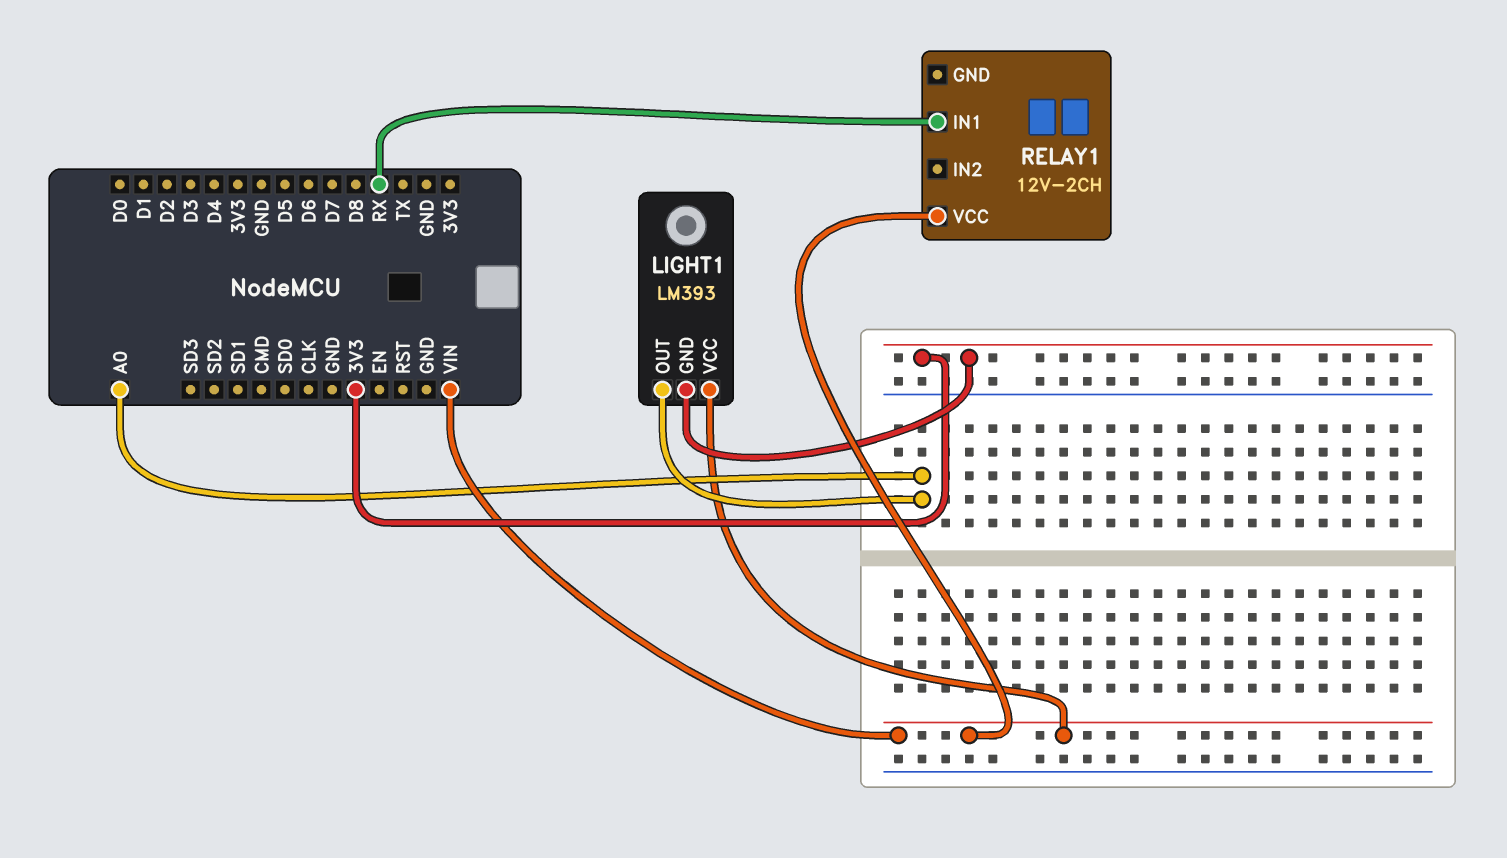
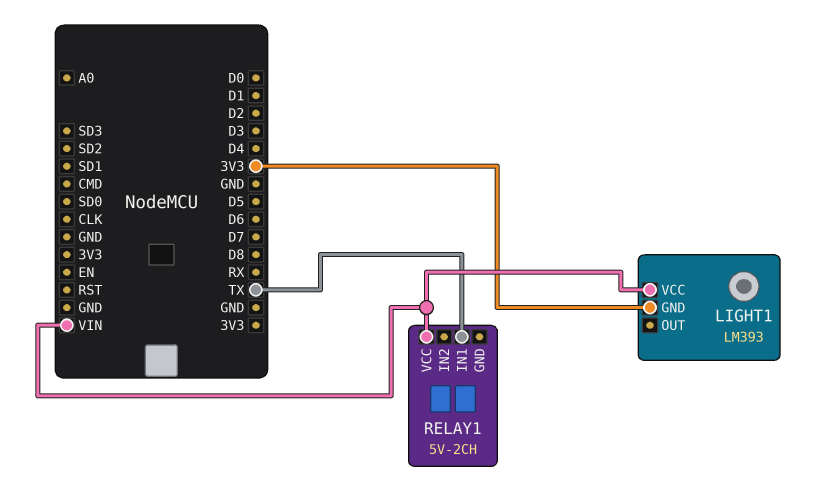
LIGHT1 pin OUT: A0 -> none
RELAY1: 12V-2CH -> 5V-2CH
RELAY1 pin IN1: RX -> TX

